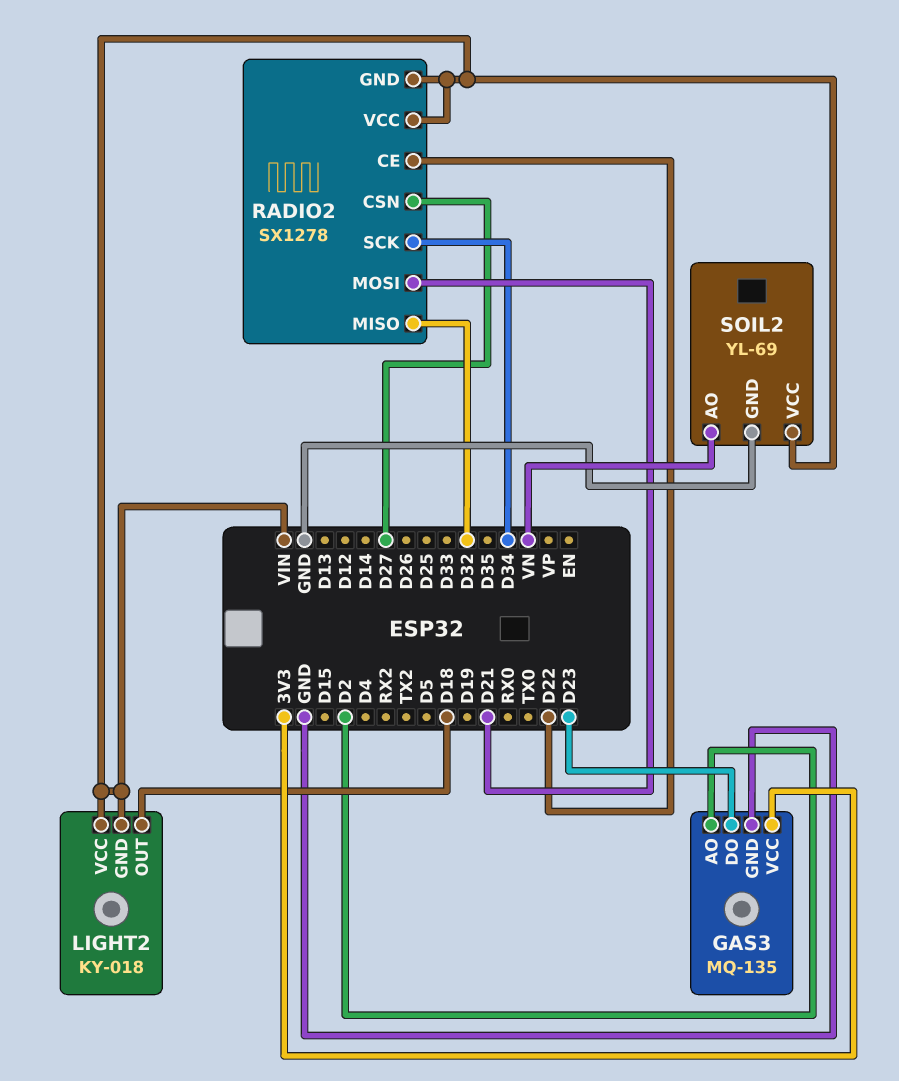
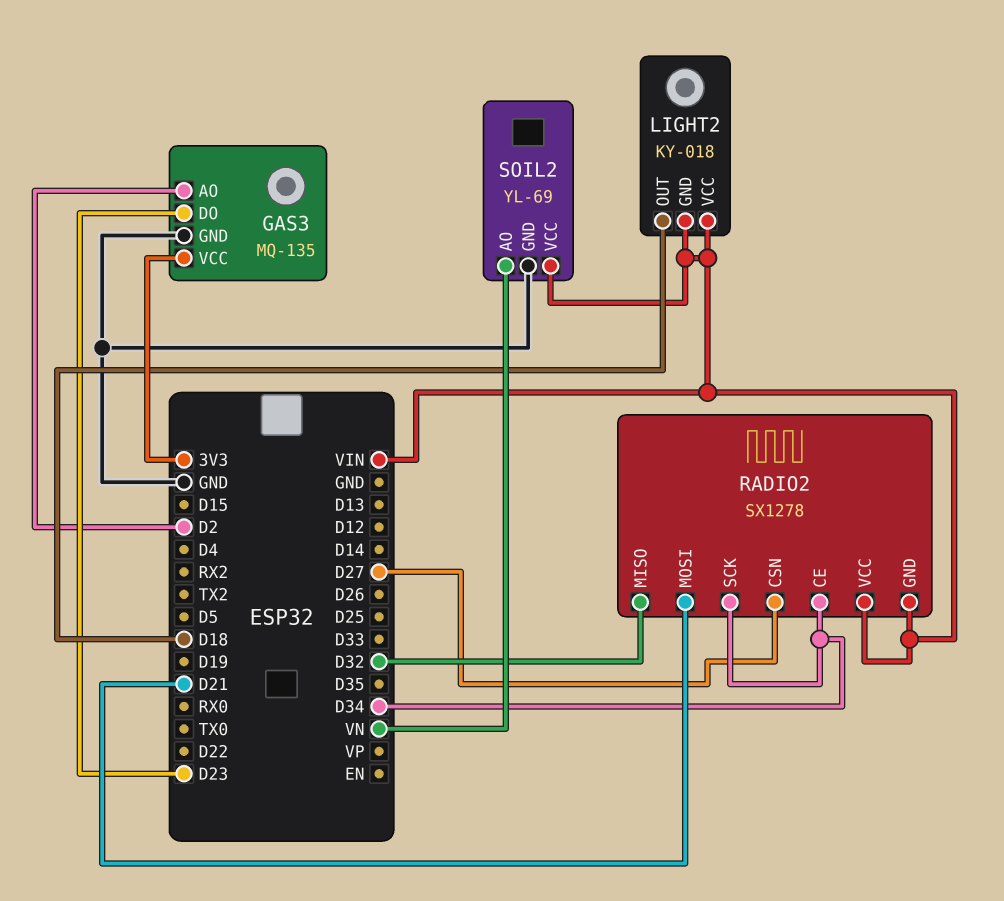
RADIO2 pin CE: D22 -> D34

